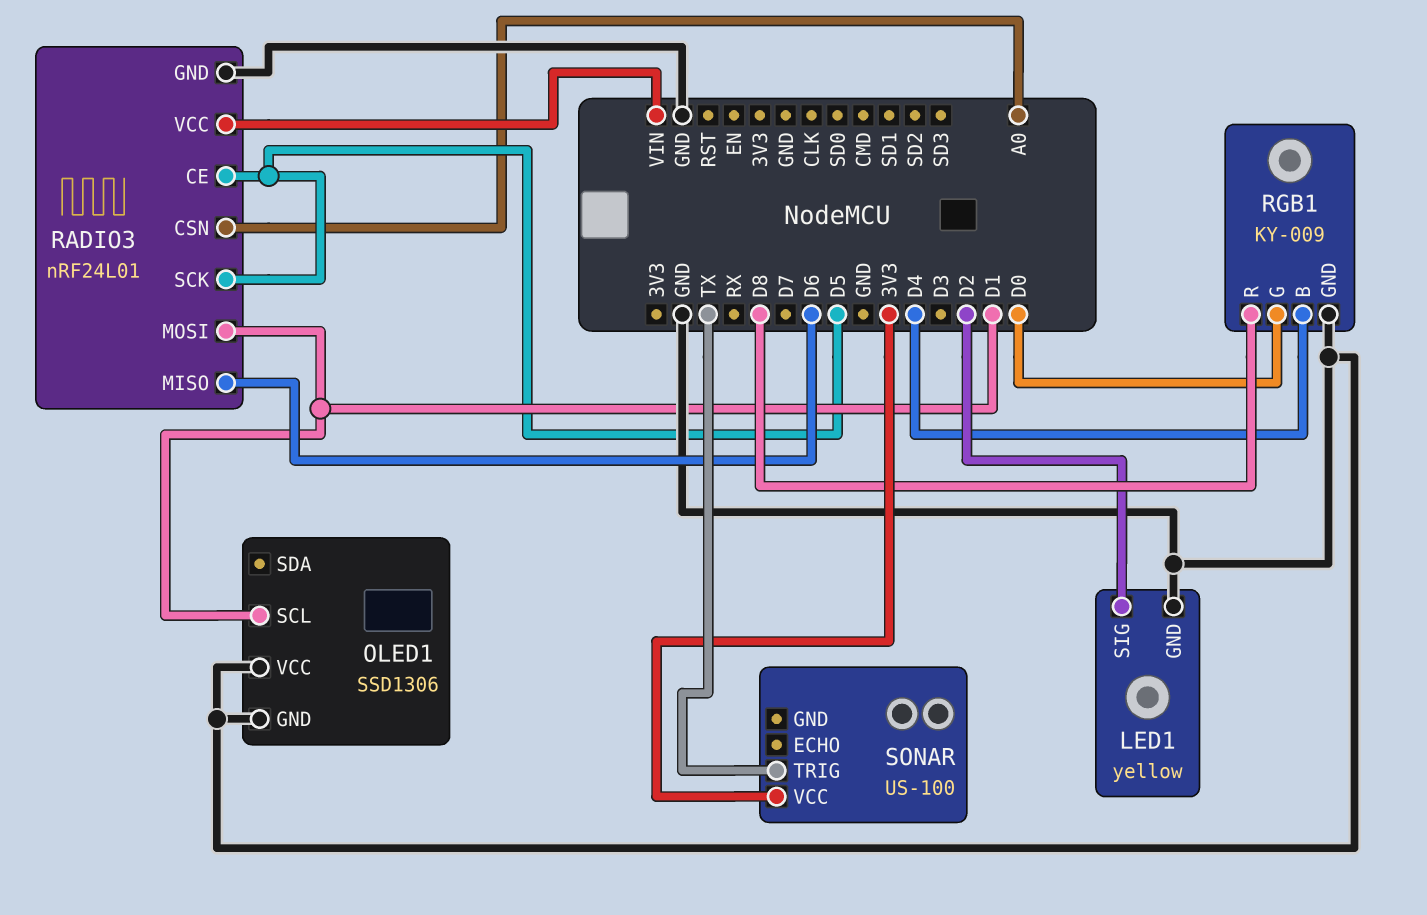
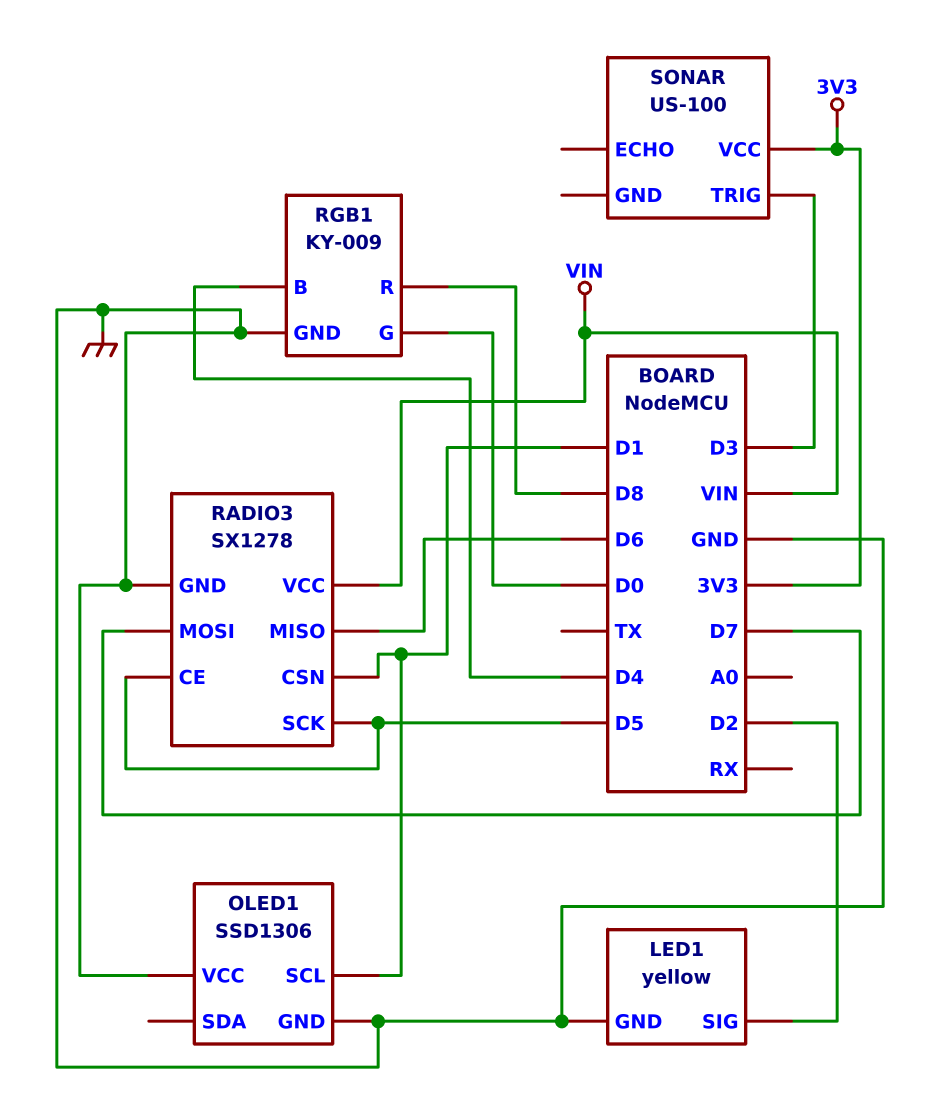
RADIO3: nRF24L01 -> SX1278
RADIO3 pin CSN: A0 -> D1
RADIO3 pin MOSI: D1 -> D7
SONAR pin TRIG: TX -> D3

